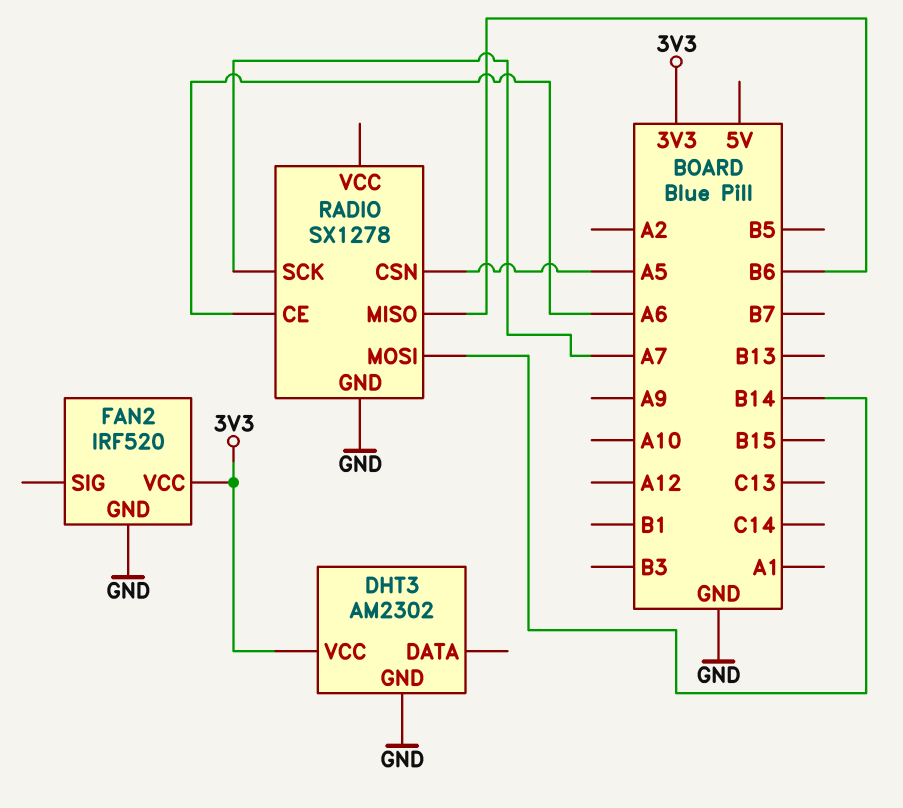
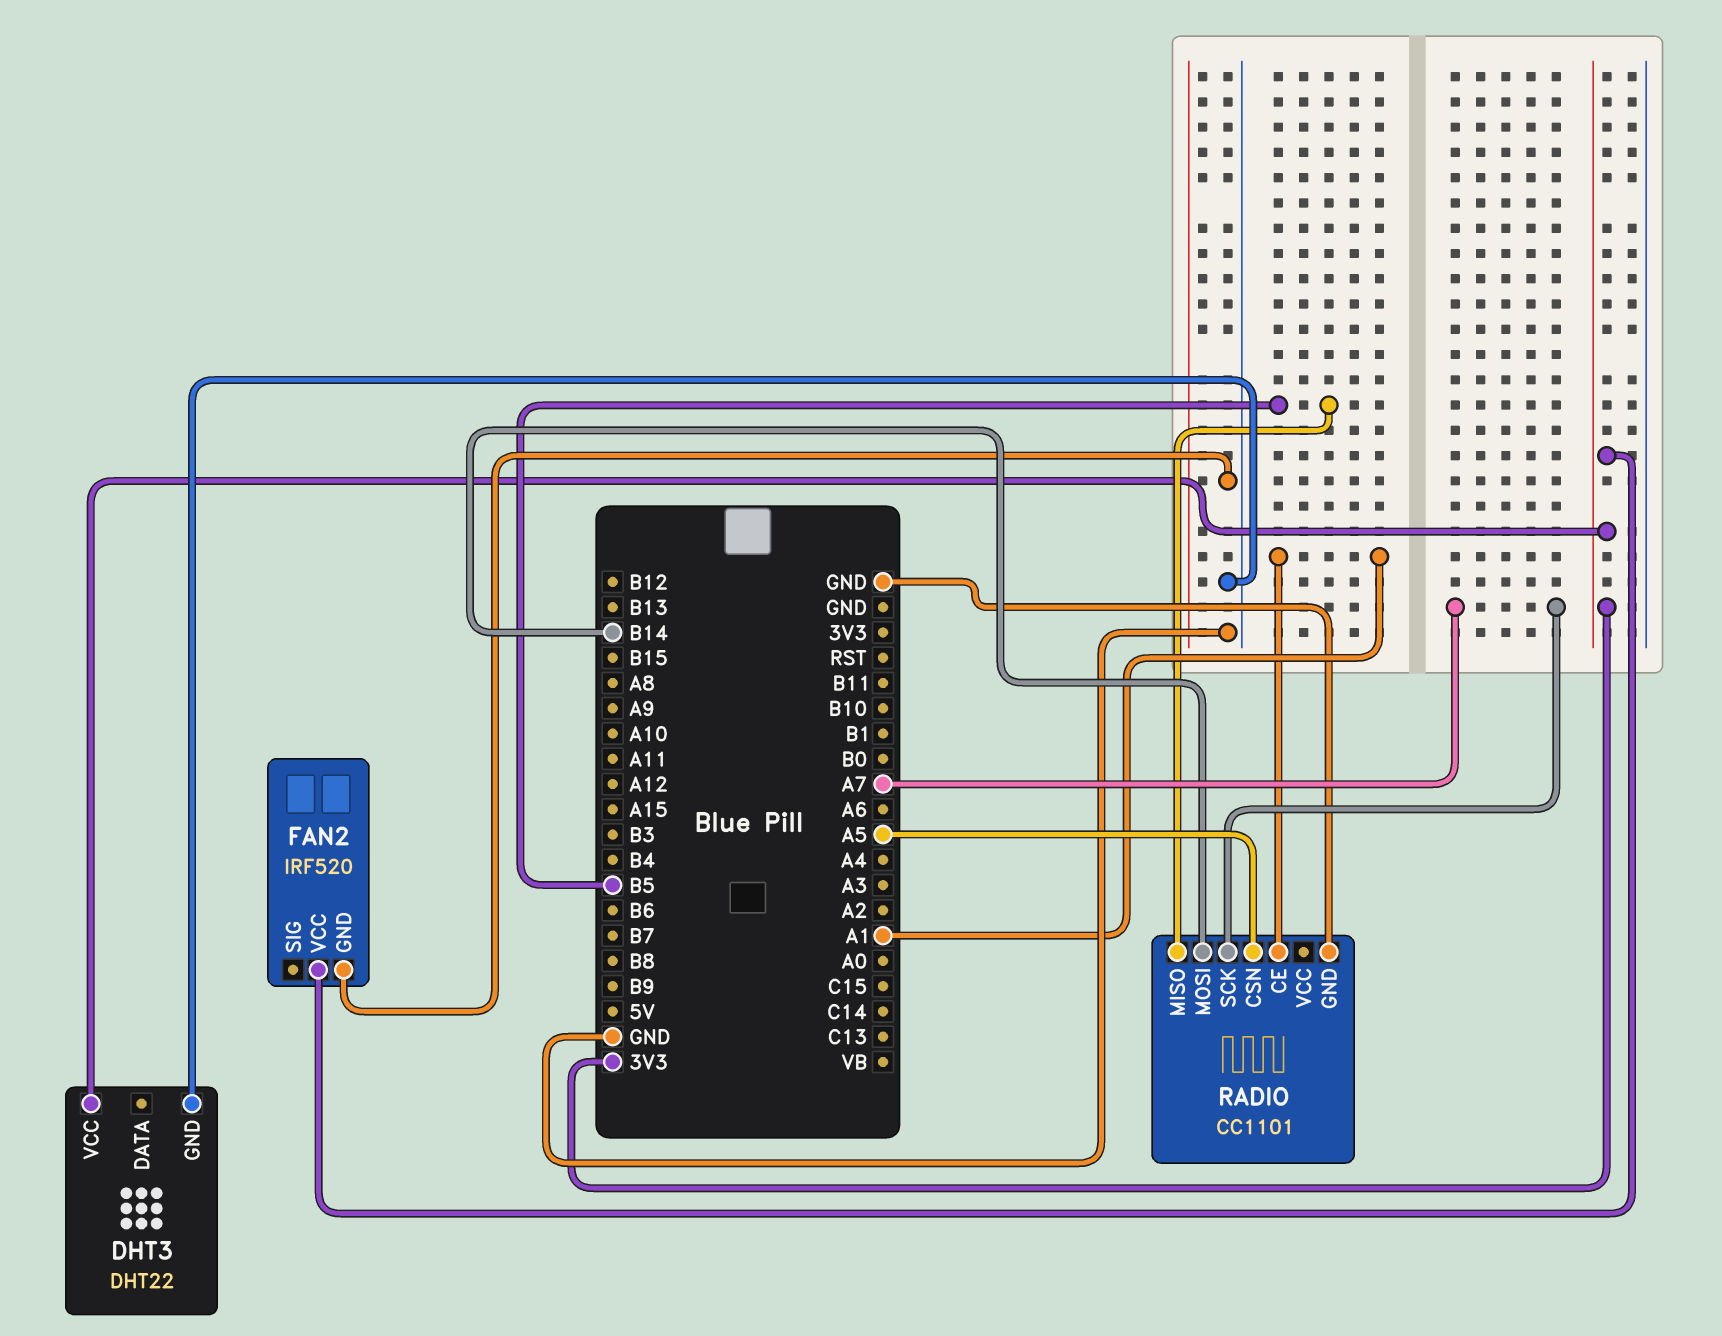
DHT3: AM2302 -> DHT22
RADIO: SX1278 -> CC1101
RADIO pin CE: A6 -> A1
RADIO pin MISO: B6 -> B5

